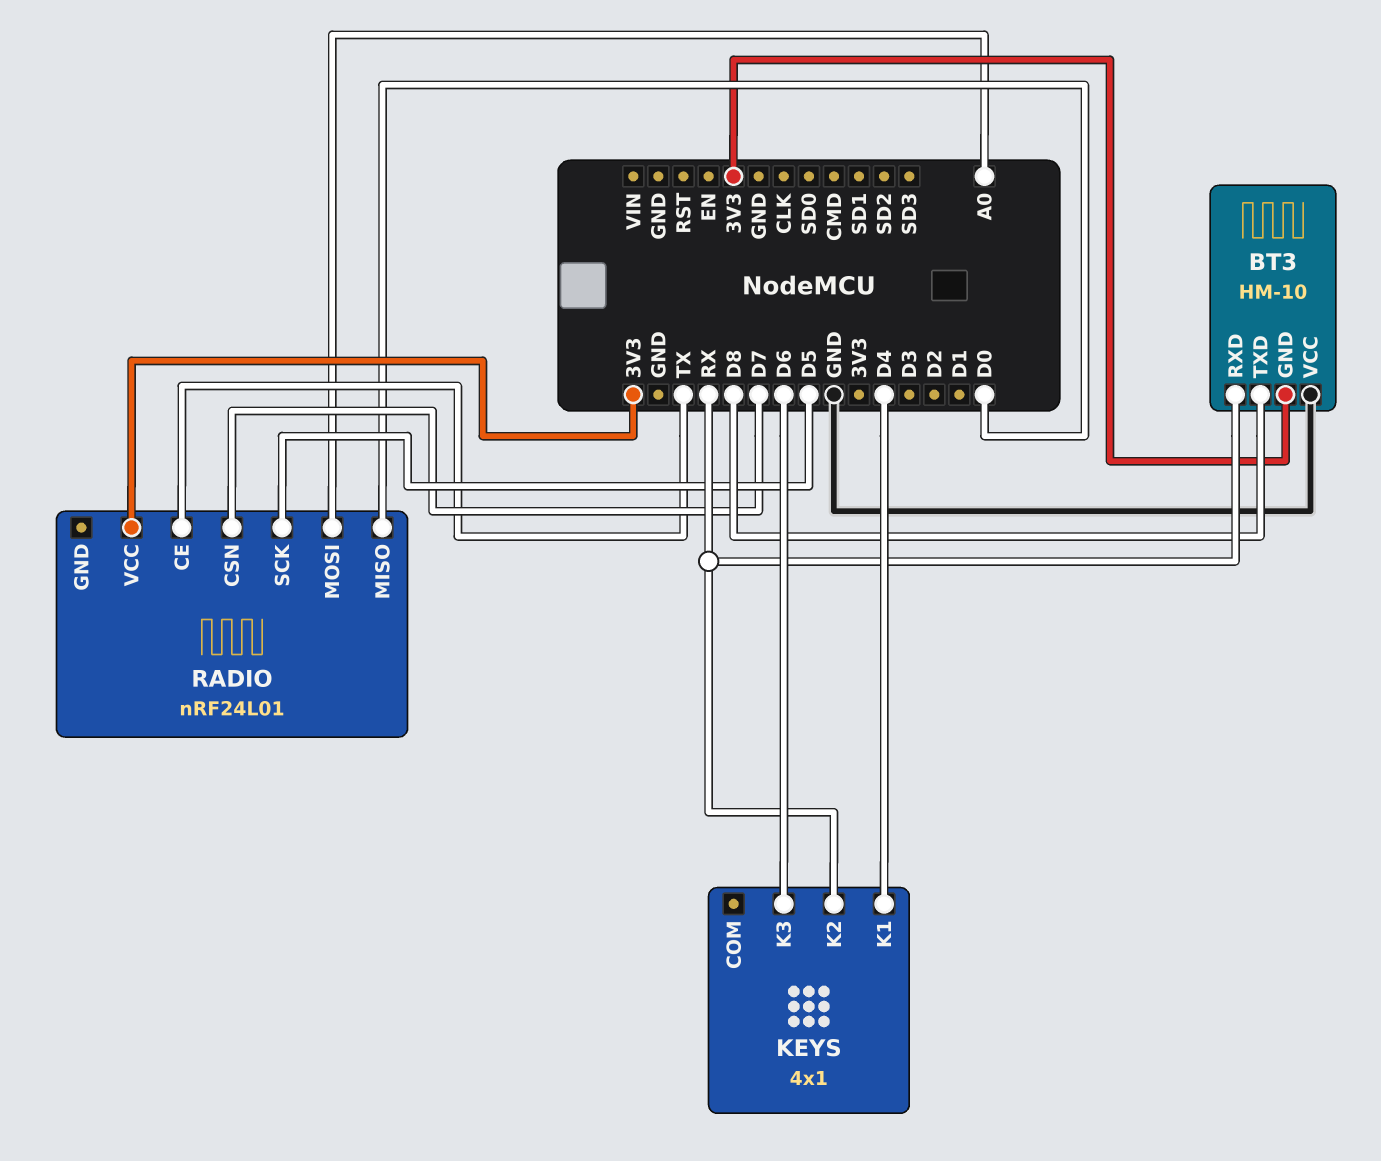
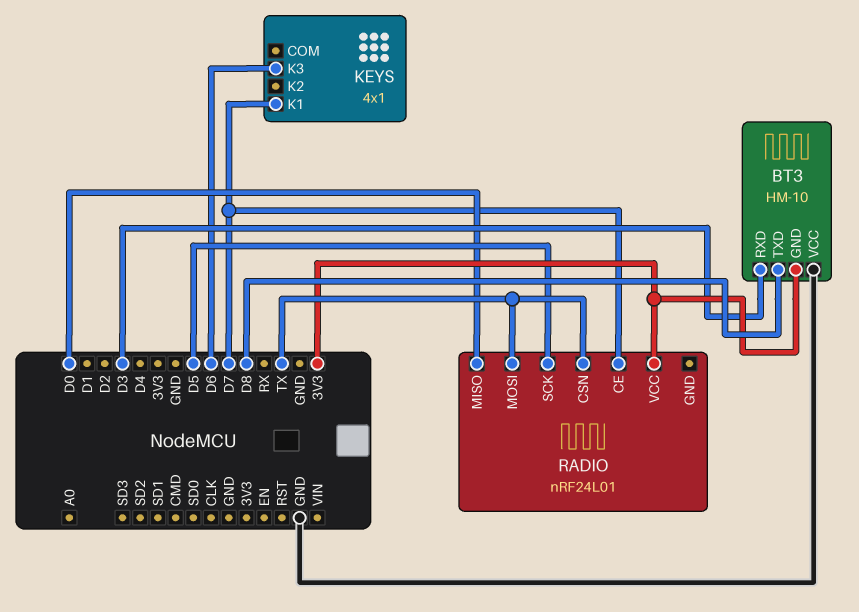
BT3 pin RXD: RX -> D3
KEYS pin K1: D4 -> D7
KEYS pin K2: RX -> none
RADIO pin CE: TX -> D7
RADIO pin CSN: D7 -> TX
RADIO pin MOSI: A0 -> TX

